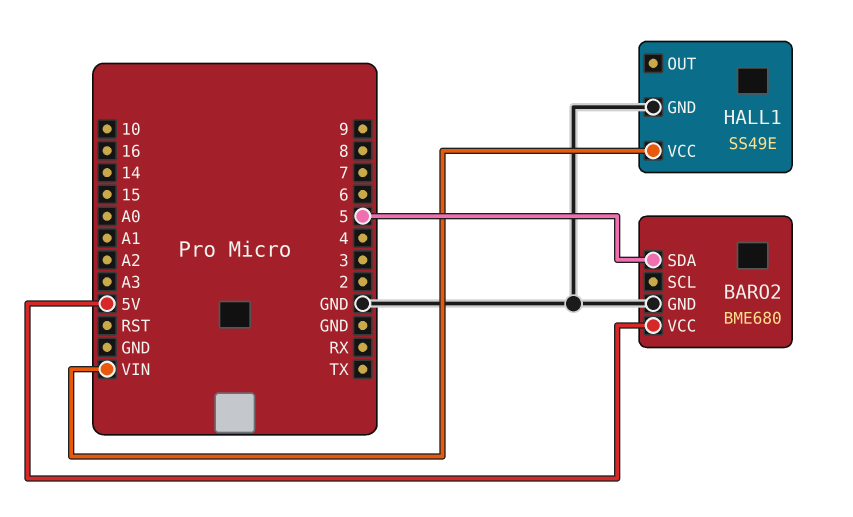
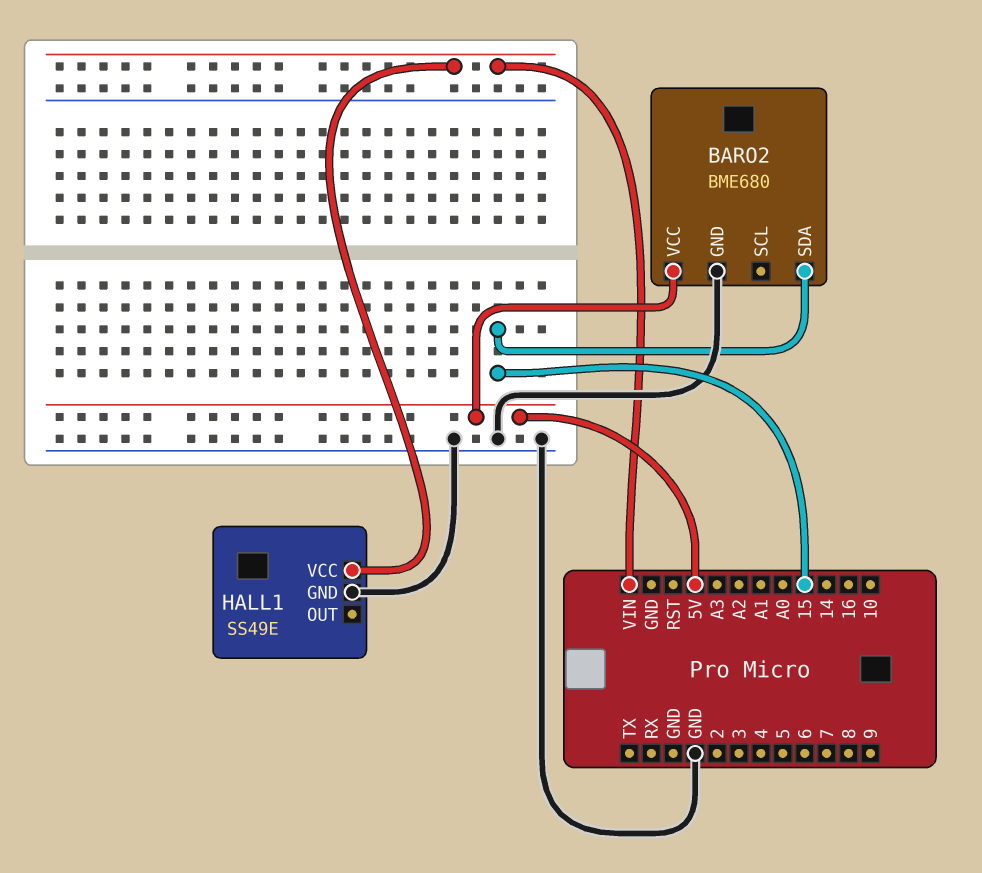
BARO2 pin SDA: 5 -> 15

